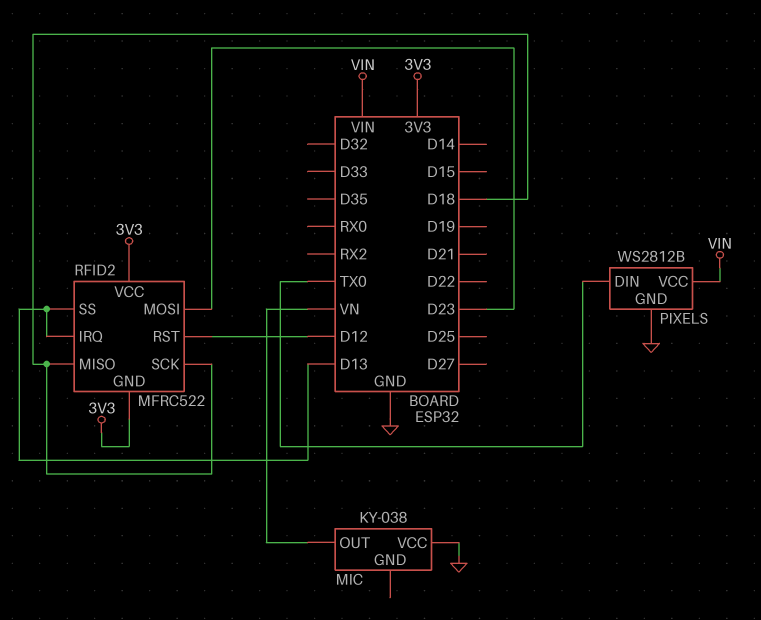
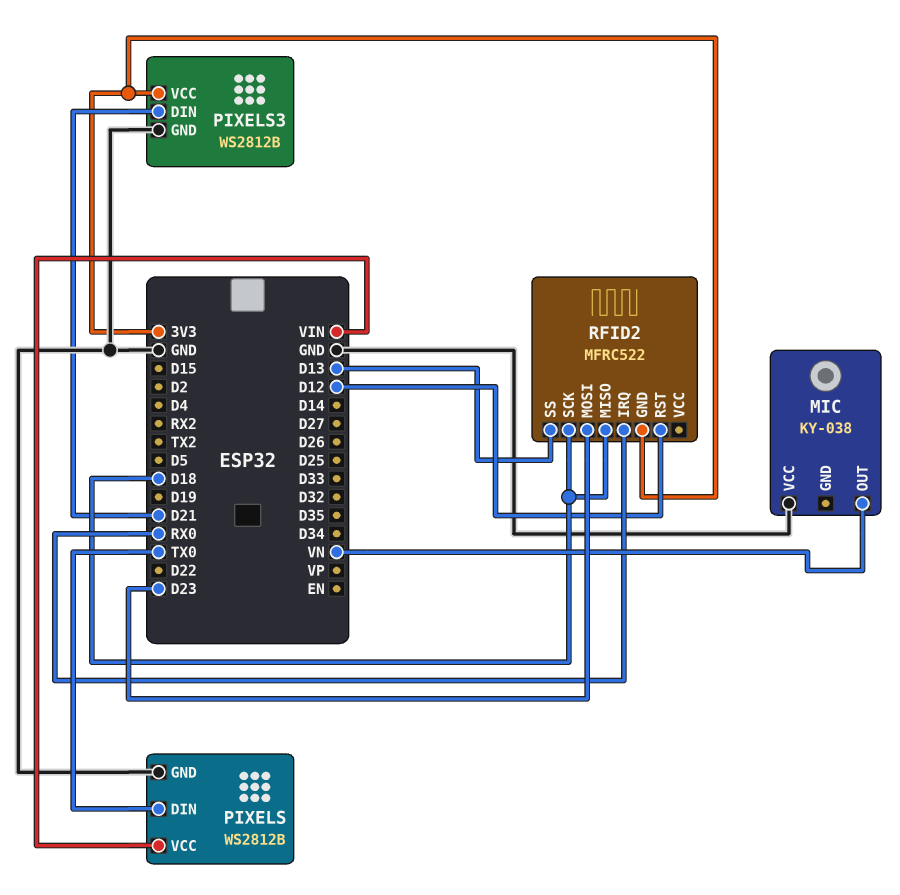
PIXELS3: none -> WS2812B
PIXELS3 pin DIN: none -> D21
PIXELS3 pin GND: none -> GND
PIXELS3 pin VCC: none -> 3V3
RFID2 pin IRQ: D13 -> RX0
RFID2 pin VCC: 3V3 -> none

